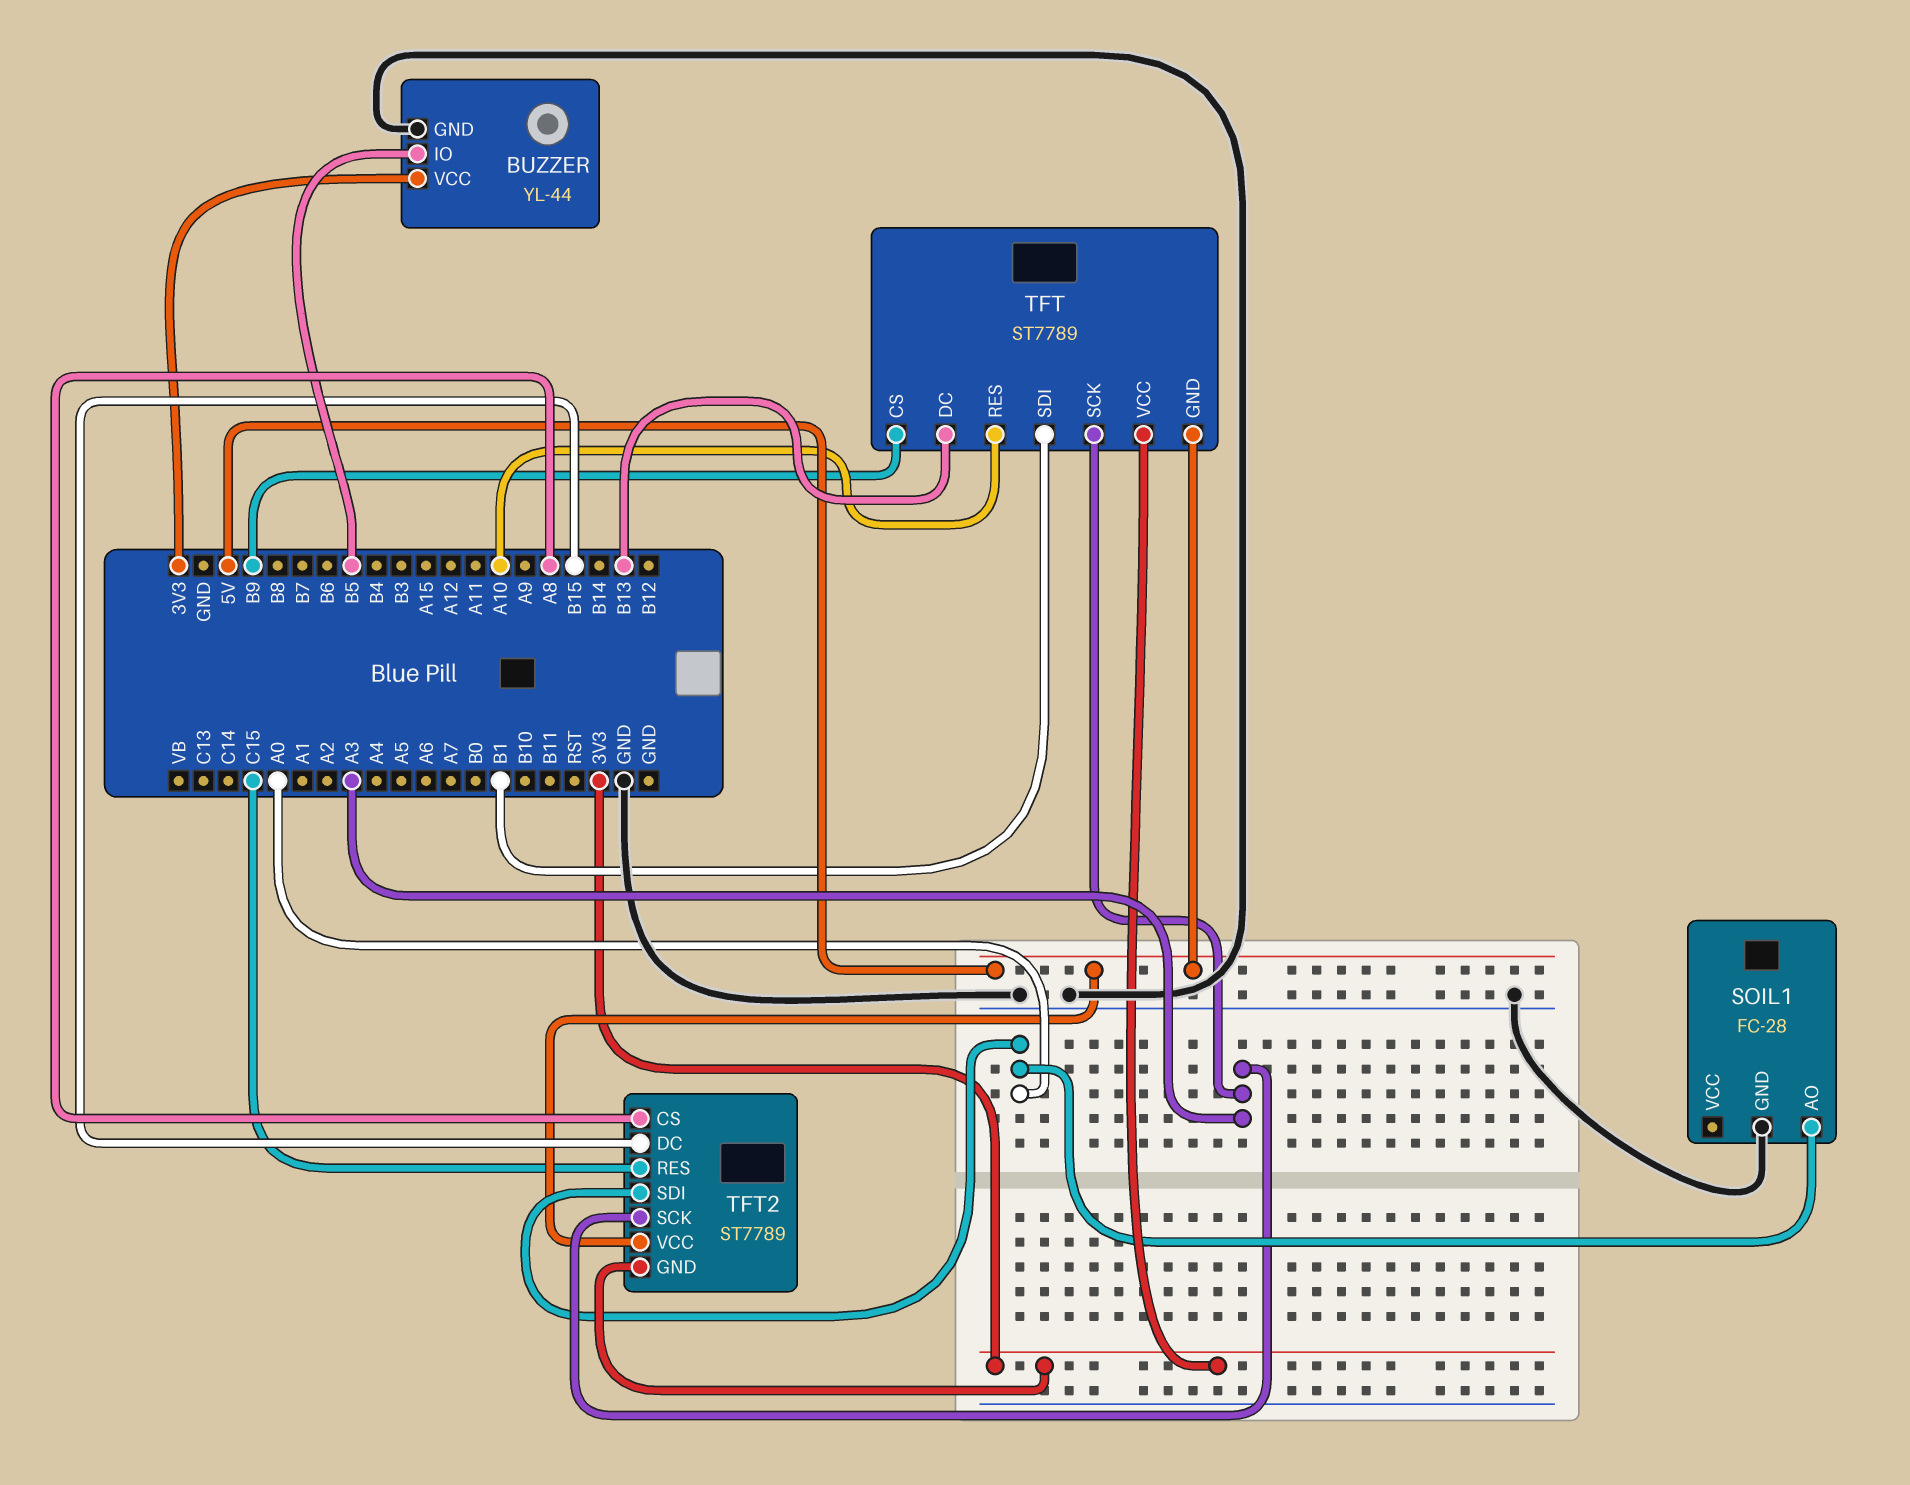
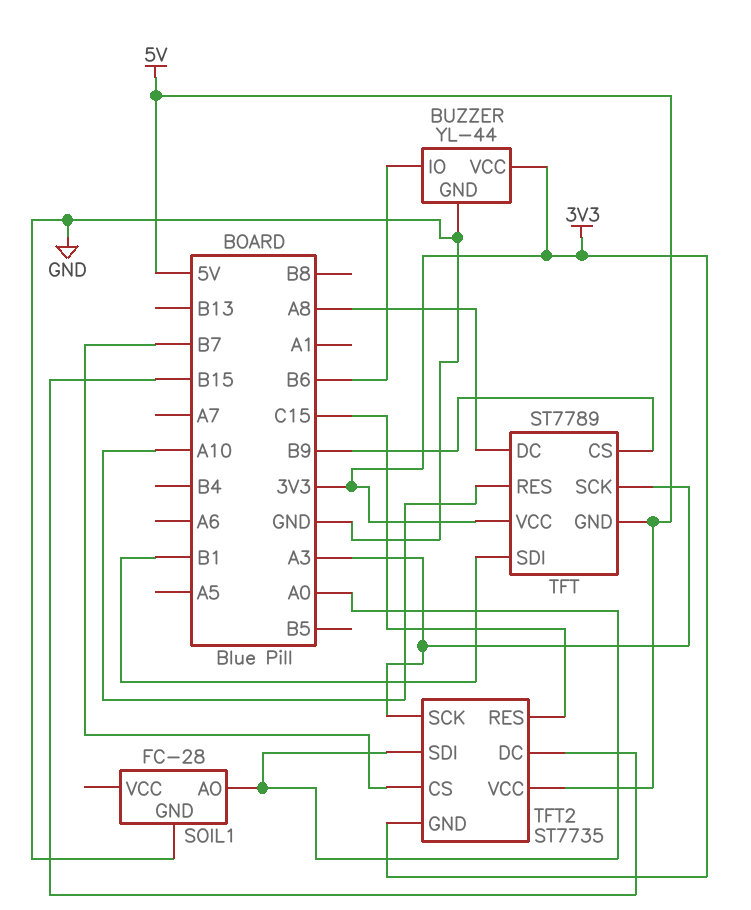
BUZZER pin IO: B5 -> B6
TFT pin DC: B13 -> A8
TFT2: ST7789 -> ST7735
TFT2 pin CS: A8 -> B7

